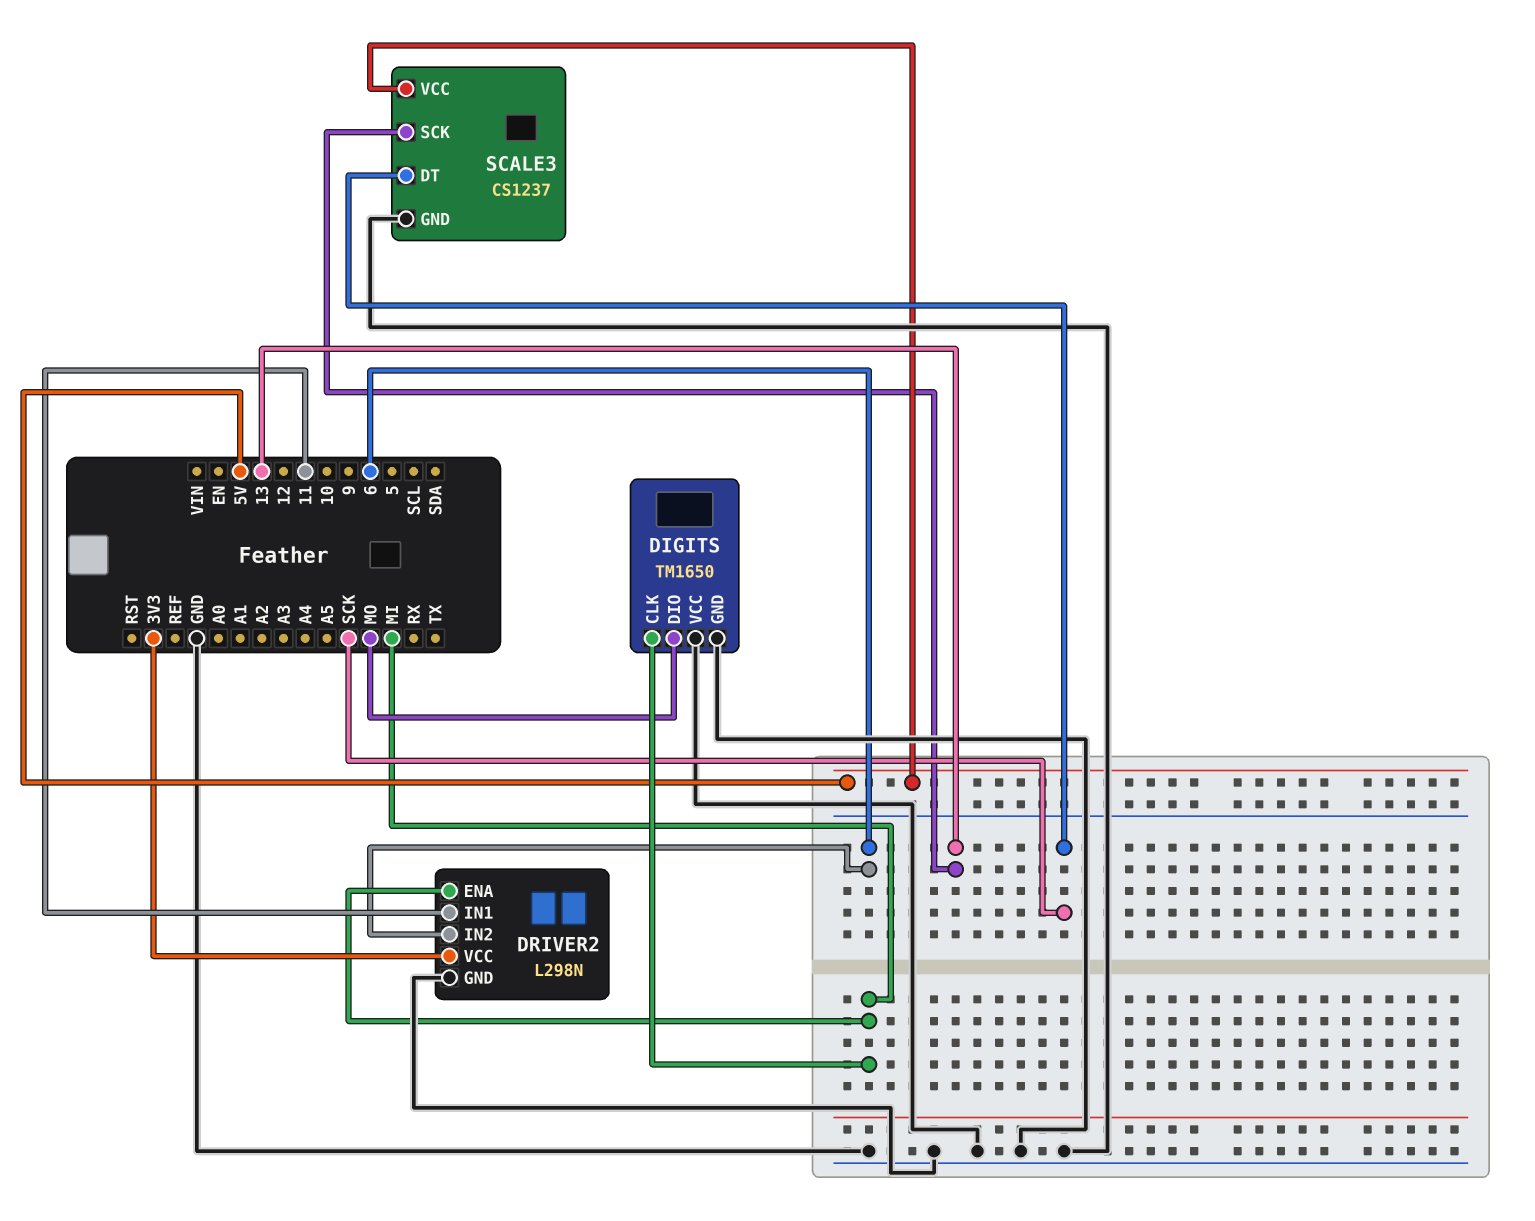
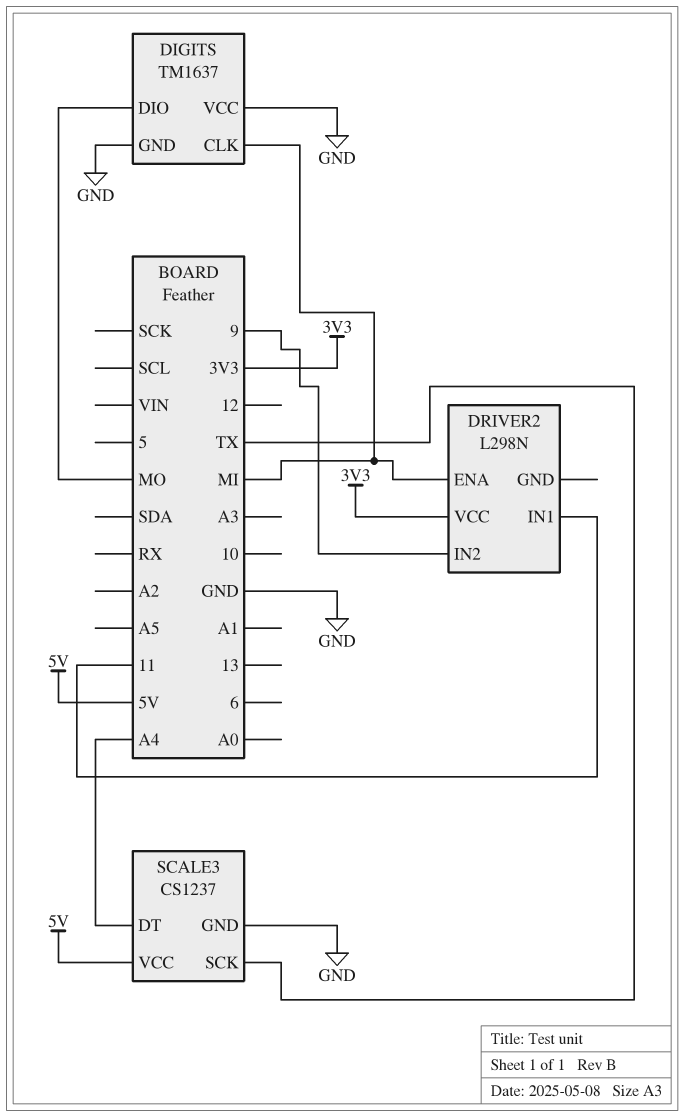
DIGITS: TM1650 -> TM1637
DRIVER2 pin GND: GND -> none
DRIVER2 pin IN2: 6 -> 9
SCALE3 pin DT: SCK -> A4
SCALE3 pin SCK: 13 -> TX

